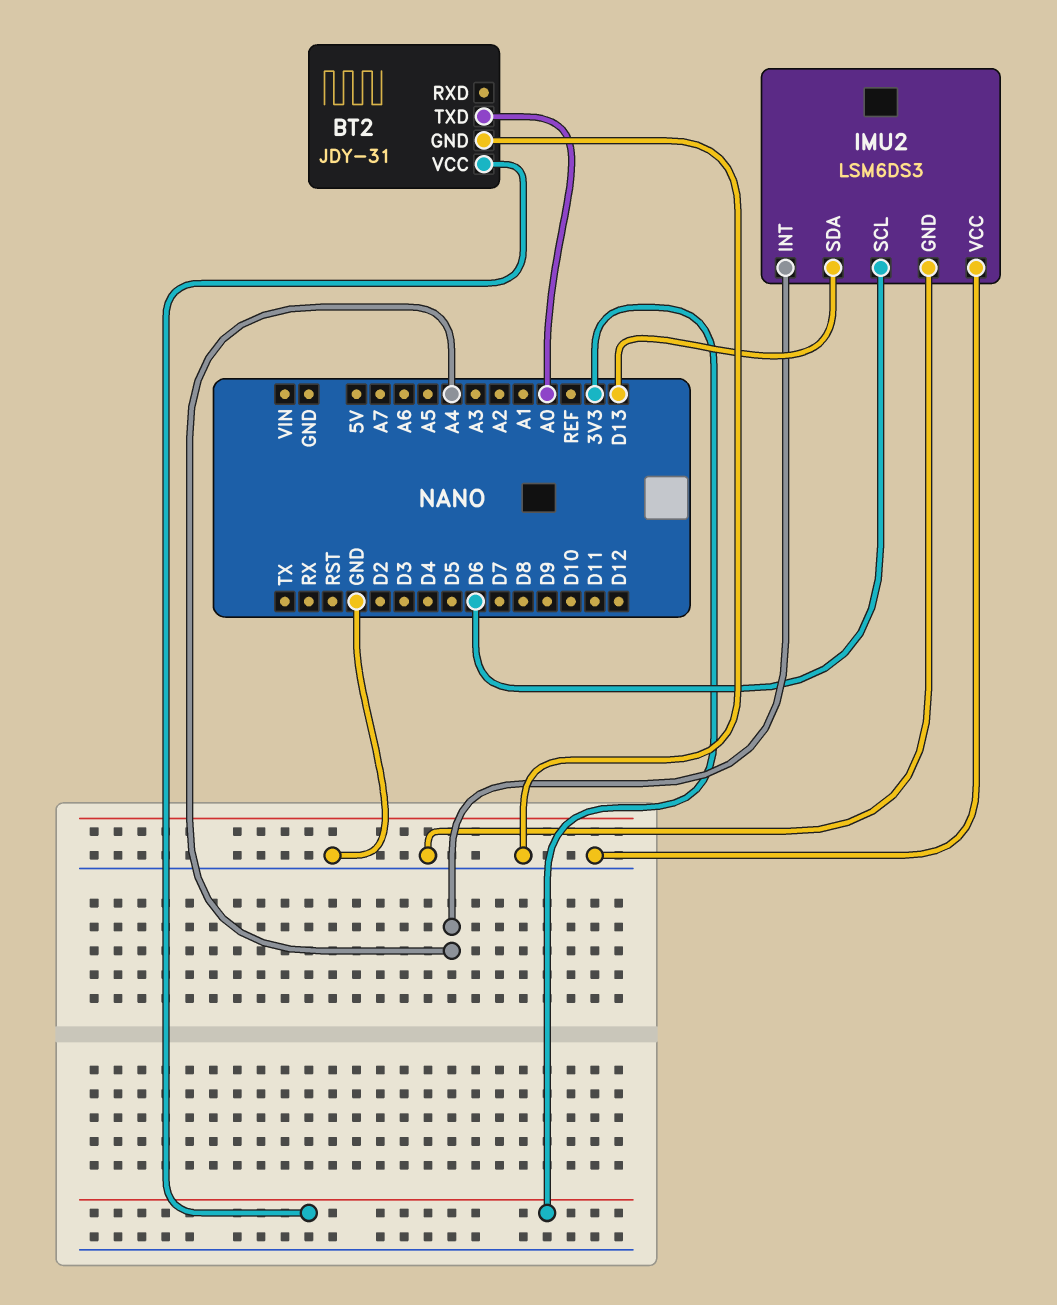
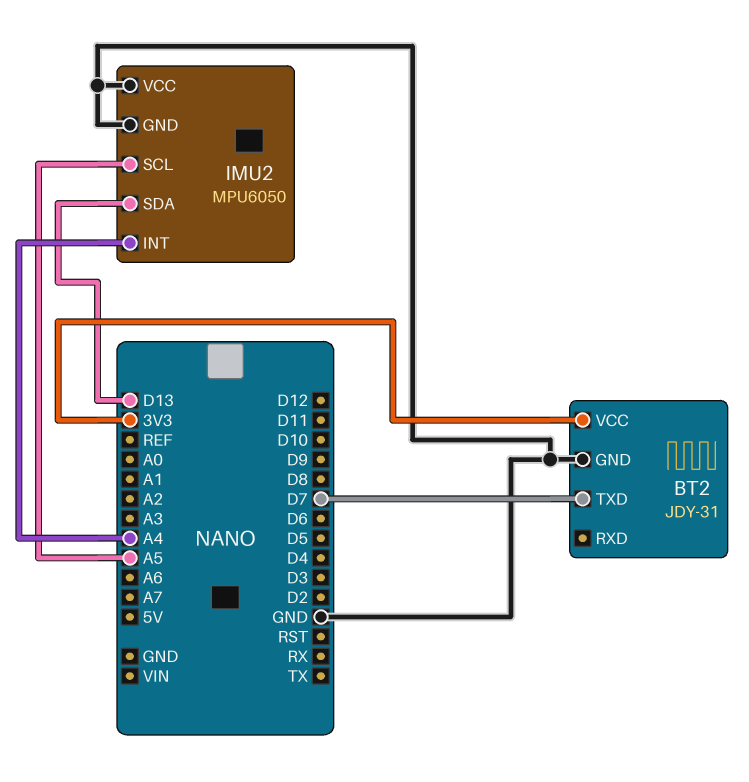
BT2 pin TXD: A0 -> D7
IMU2: LSM6DS3 -> MPU6050
IMU2 pin SCL: D6 -> A5

